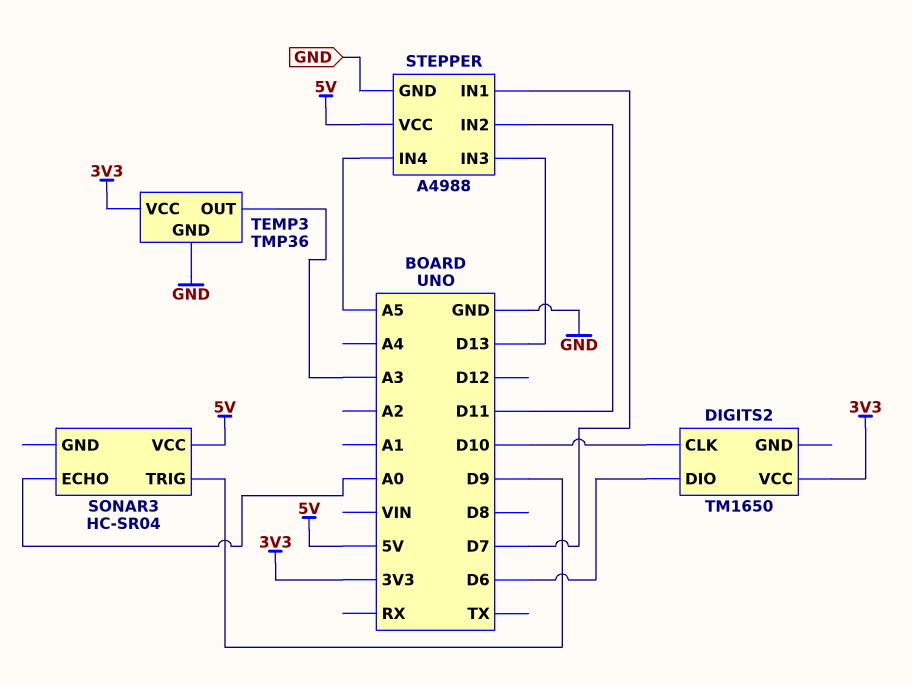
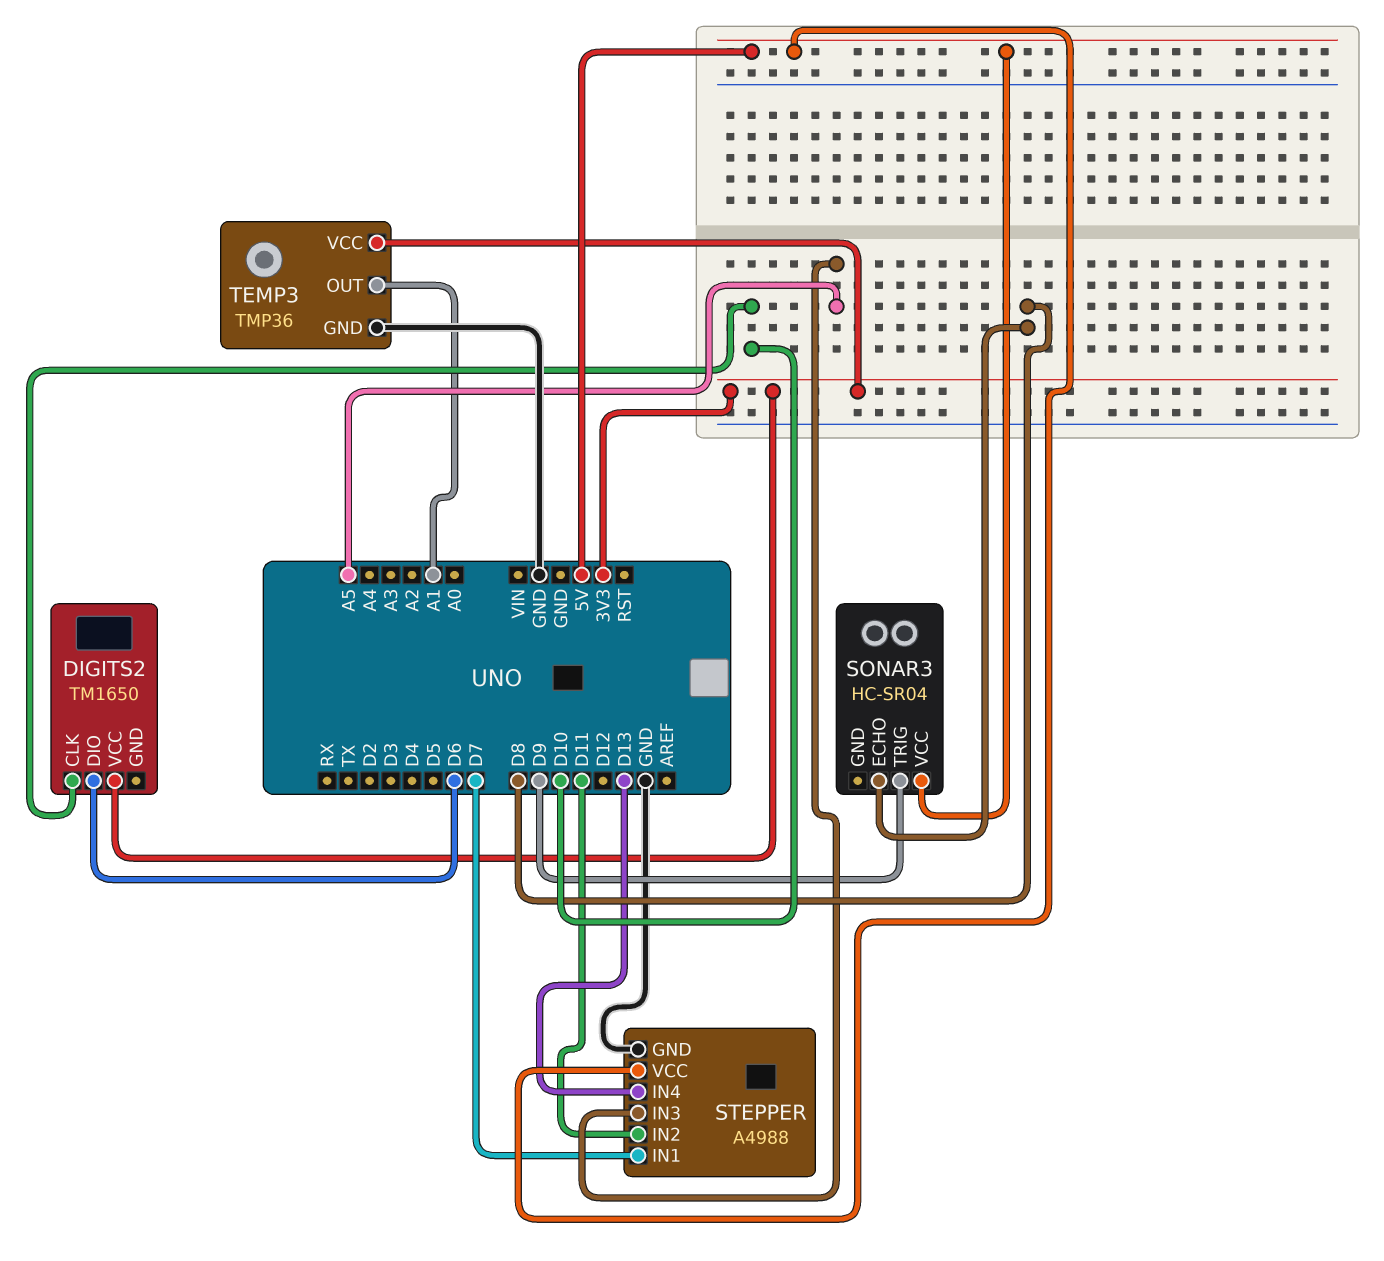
SONAR3 pin ECHO: A0 -> D8
STEPPER pin IN3: D13 -> A5
STEPPER pin IN4: A5 -> D13
TEMP3 pin OUT: A3 -> A1

